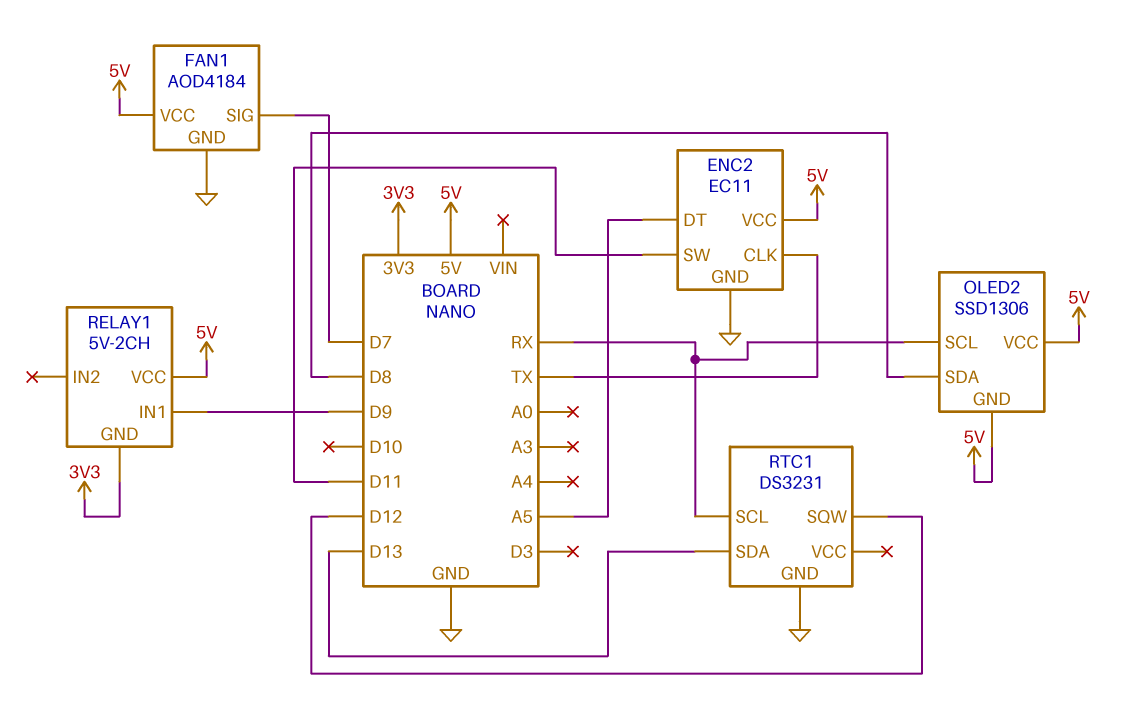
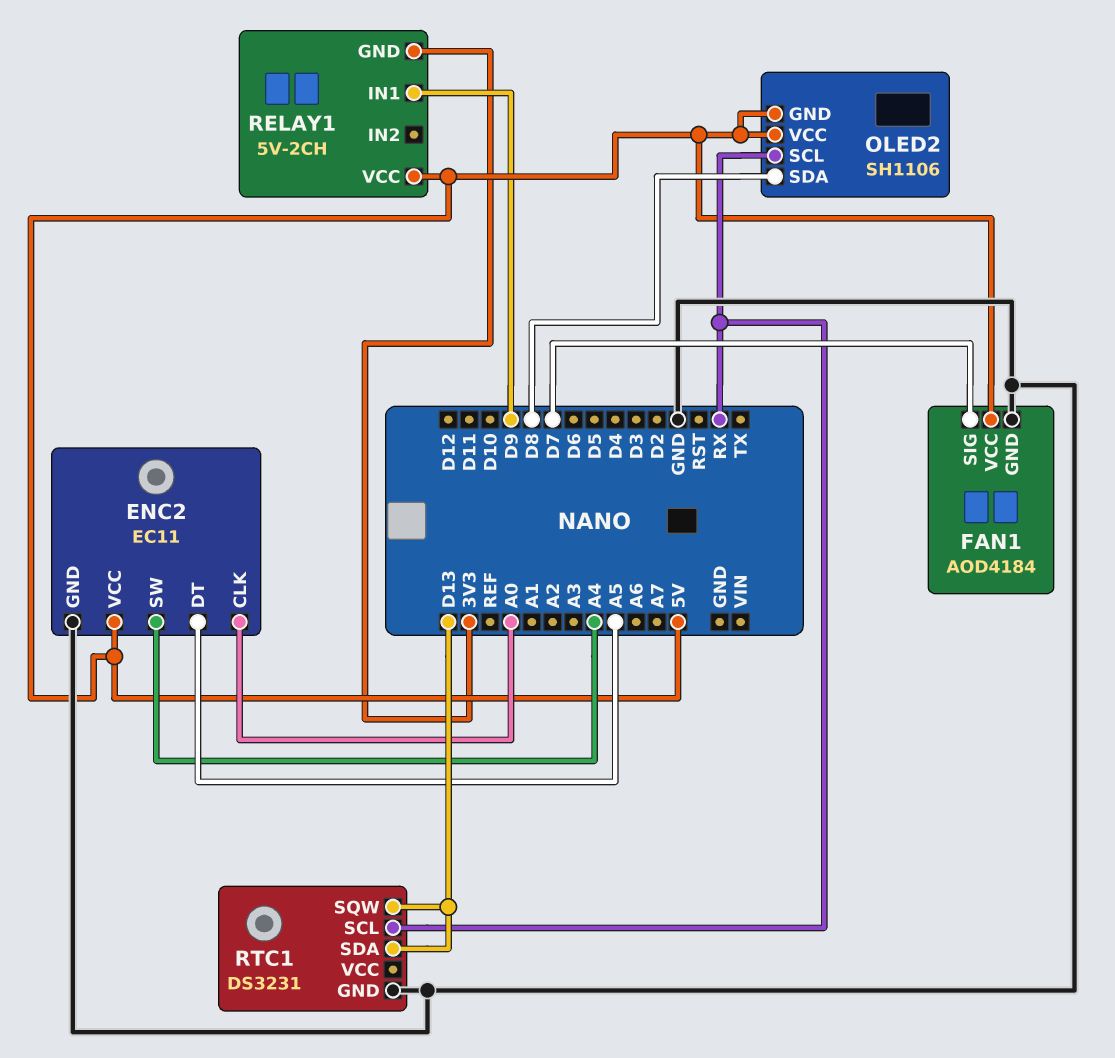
ENC2 pin CLK: TX -> A0
ENC2 pin SW: D11 -> A4
OLED2: SSD1306 -> SH1106
RTC1 pin SQW: D12 -> D13

